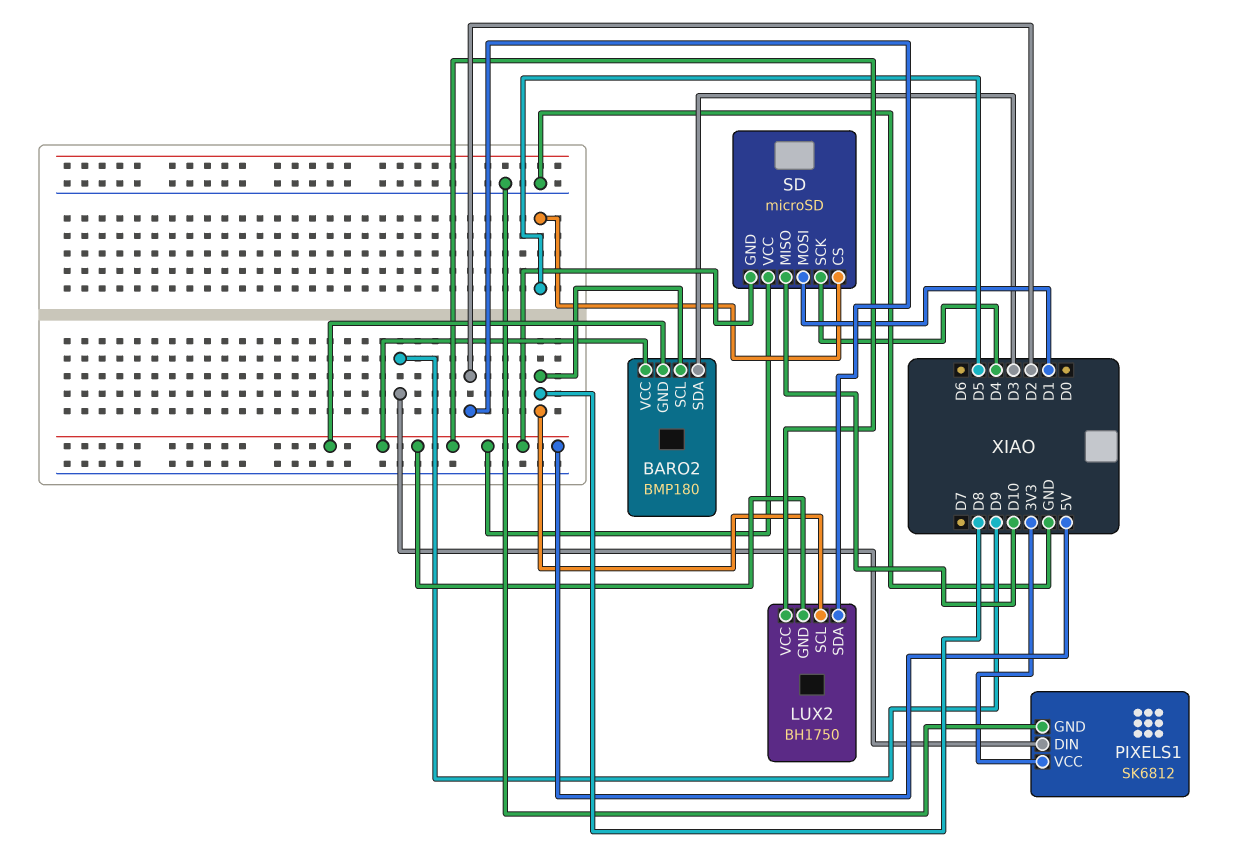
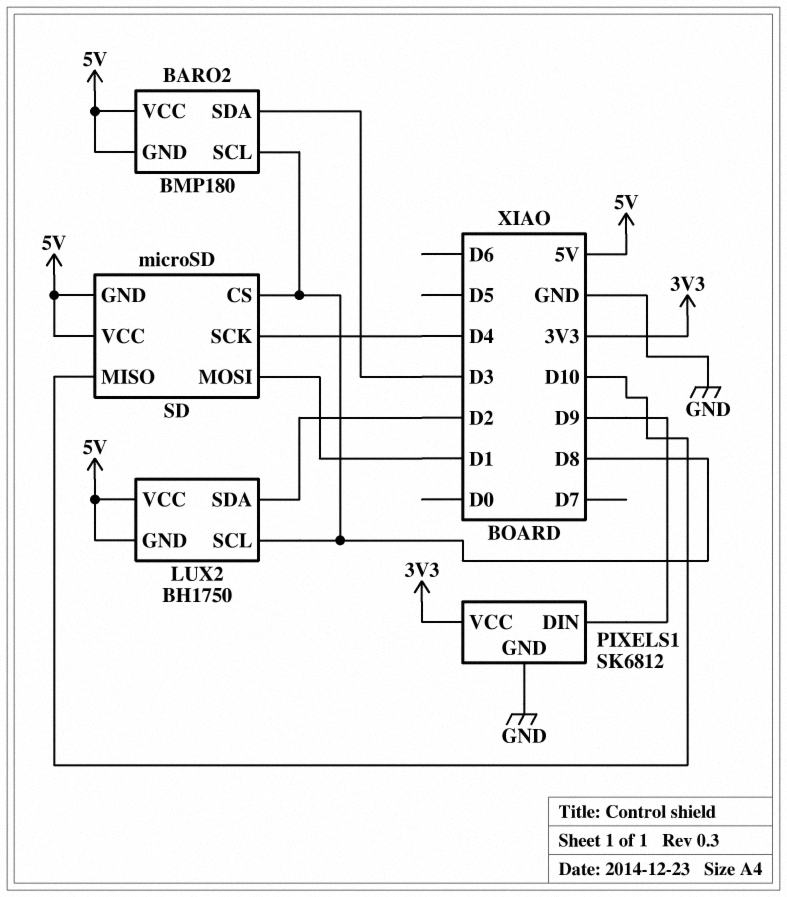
SD pin CS: D5 -> D8

